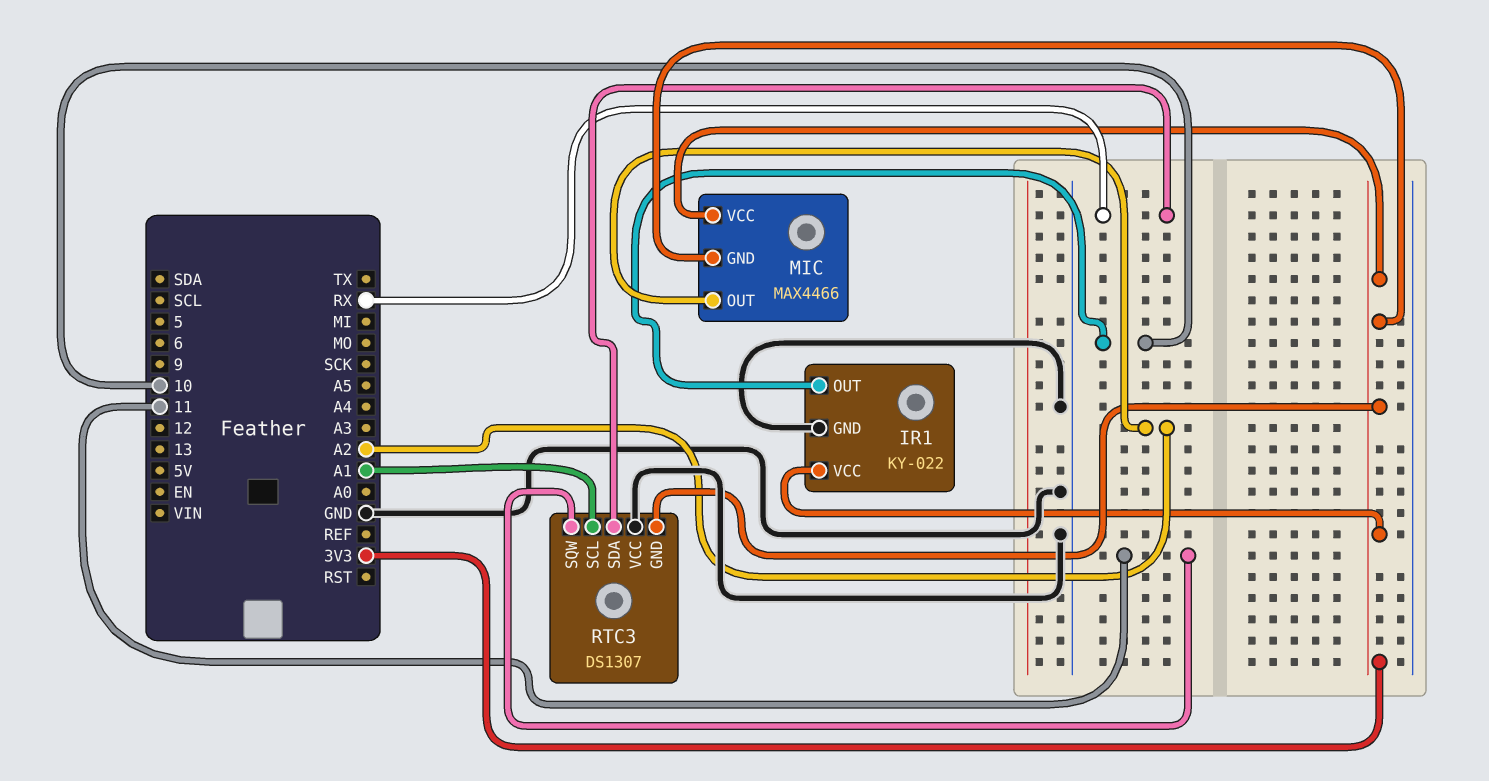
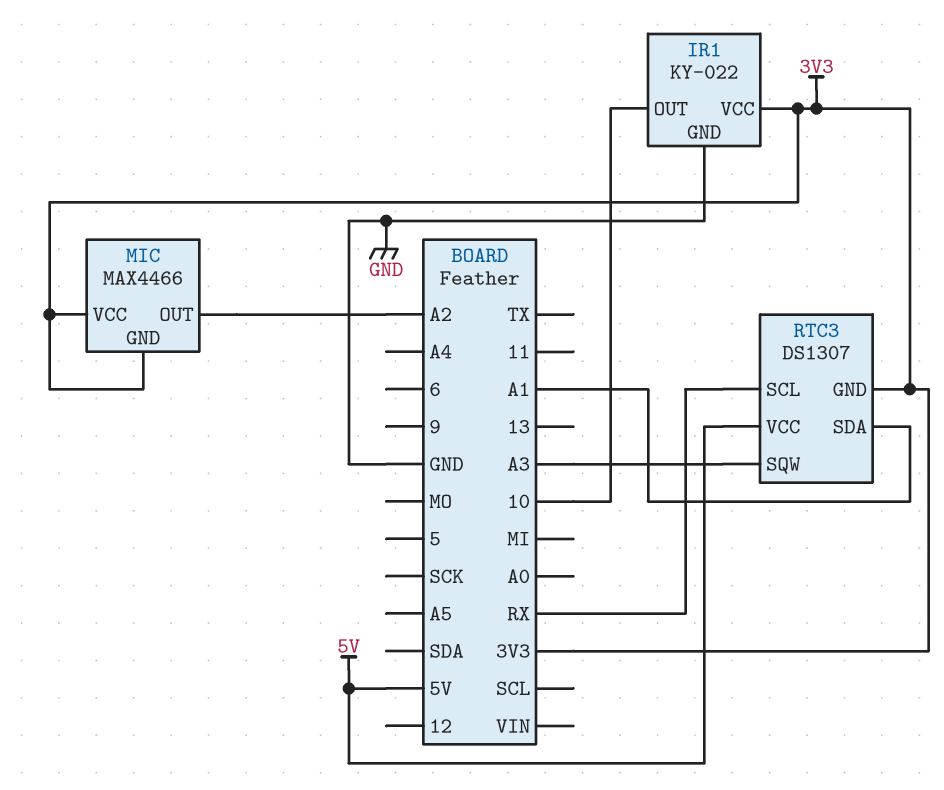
RTC3 pin SCL: A1 -> RX
RTC3 pin SDA: RX -> A1
RTC3 pin SQW: 11 -> A3
RTC3 pin VCC: GND -> 5V

